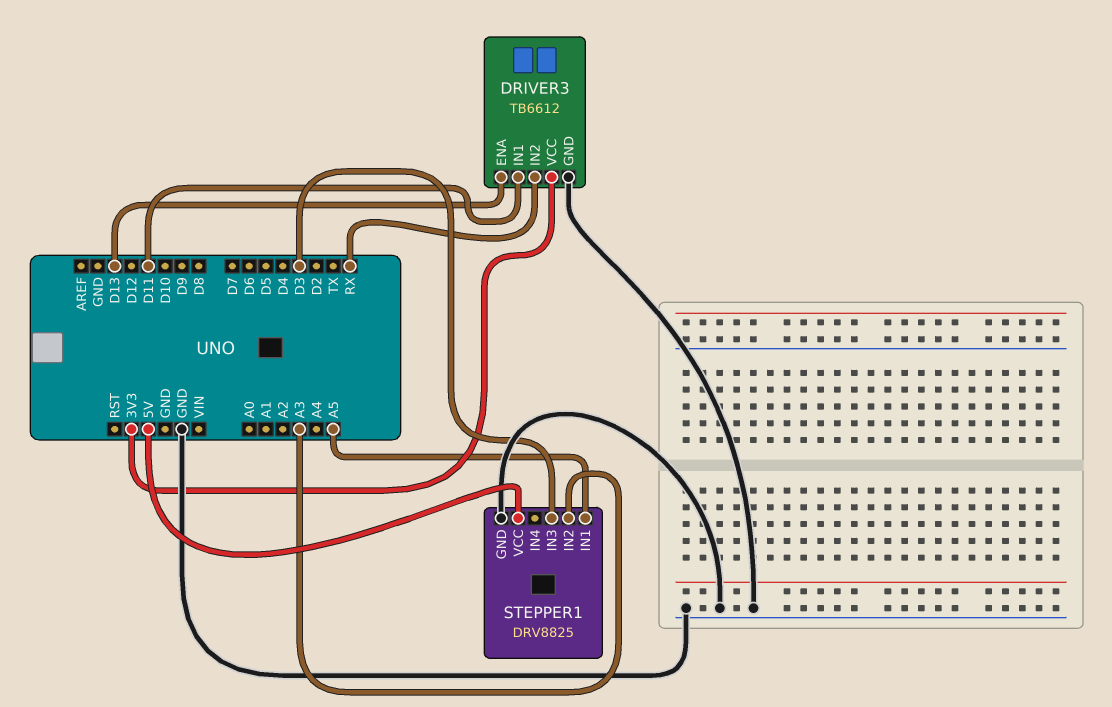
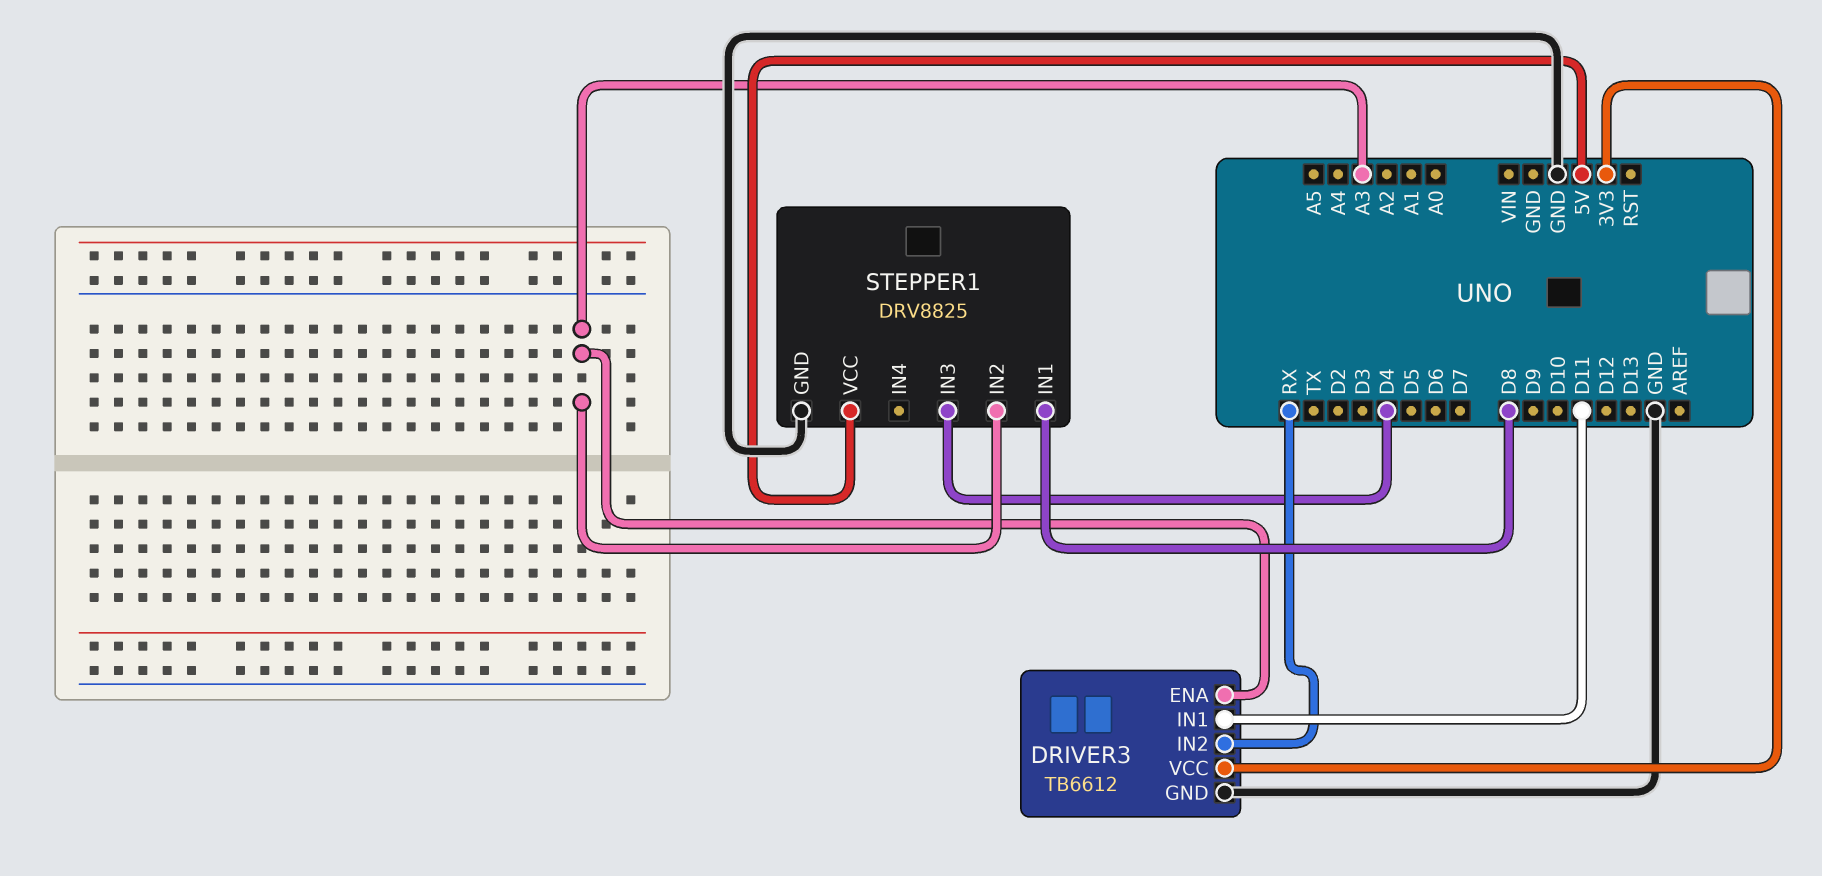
DRIVER3 pin ENA: D13 -> A3
STEPPER1 pin IN1: A5 -> D8
STEPPER1 pin IN3: D3 -> D4

